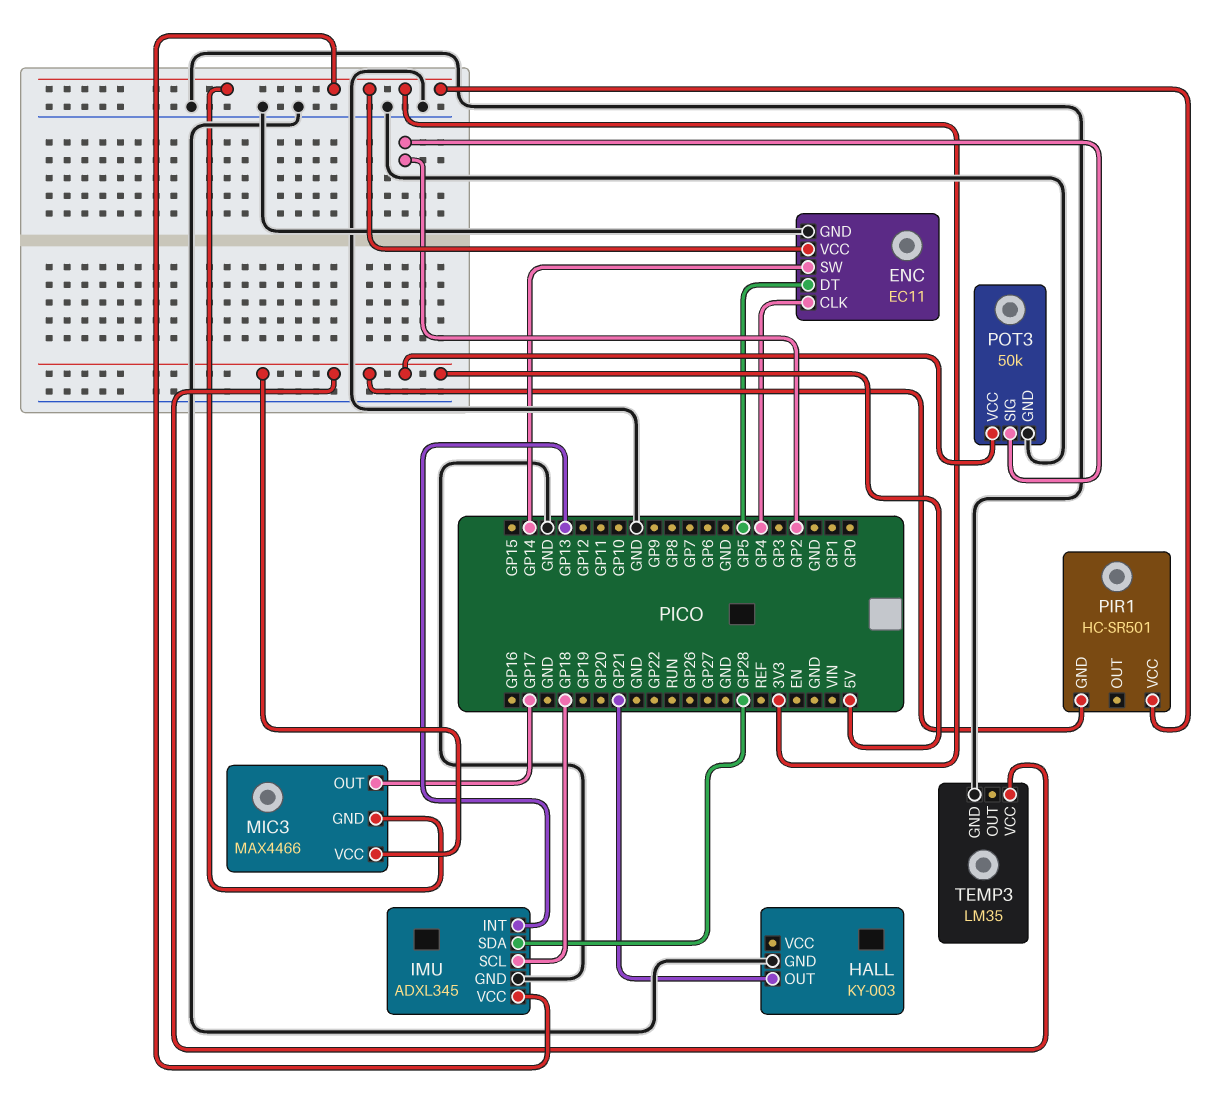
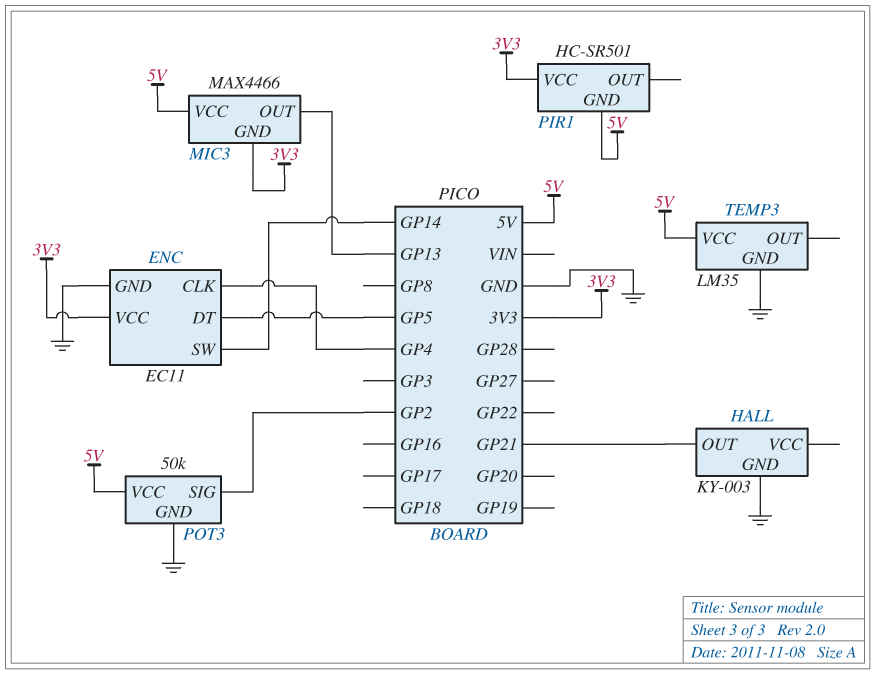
IMU: ADXL345 -> none
IMU pin GND: GND -> none
IMU pin INT: GP13 -> none
IMU pin SCL: GP18 -> none
IMU pin SDA: GP28 -> none
IMU pin VCC: 3V3 -> none
MIC3 pin OUT: GP17 -> GP13

